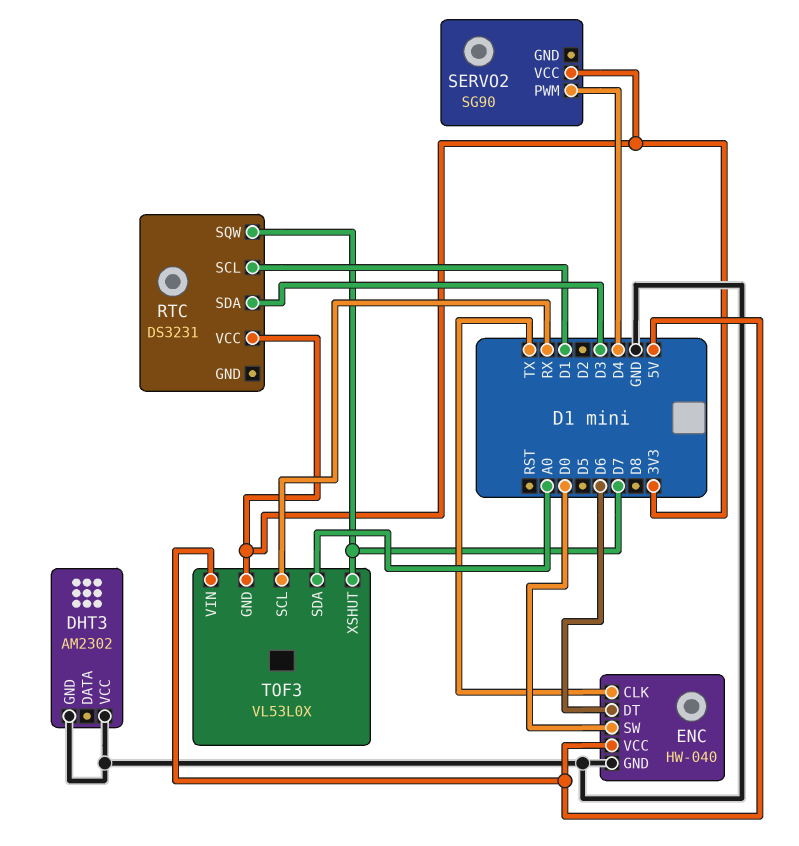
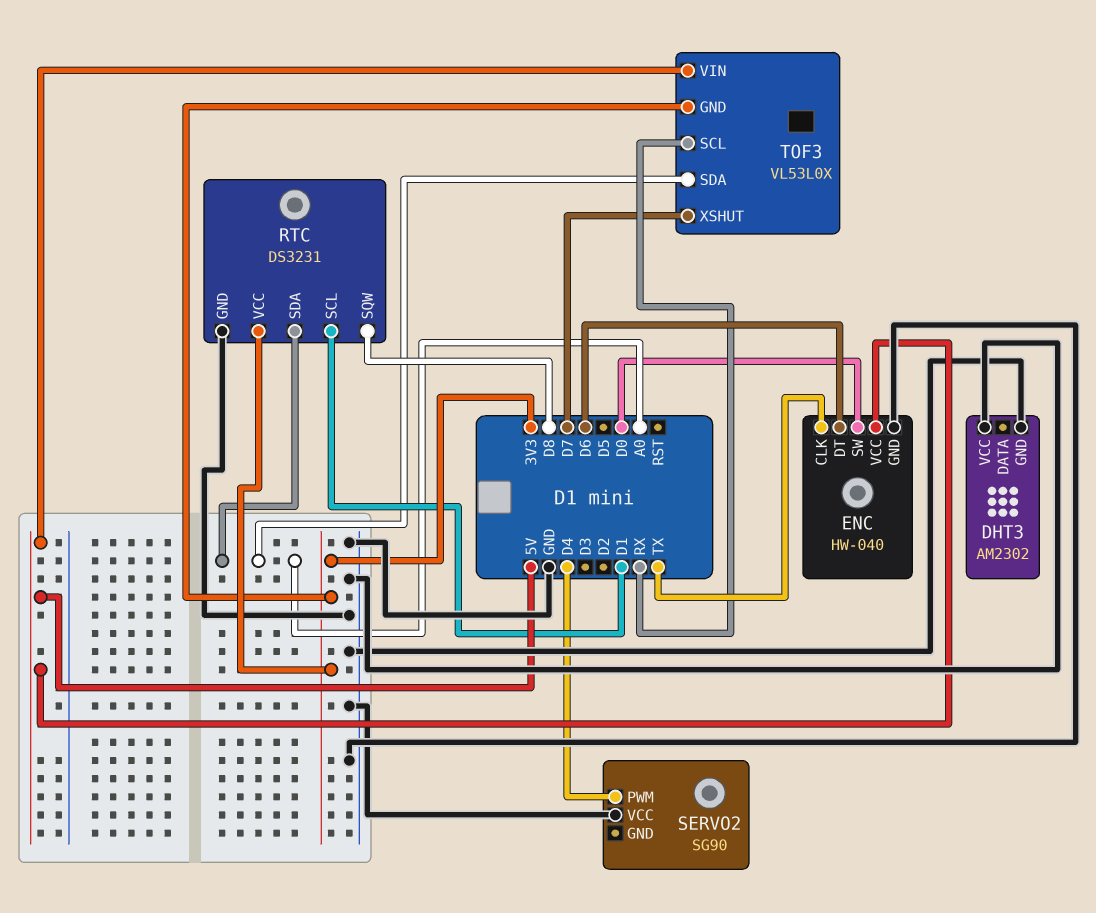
RTC pin GND: none -> GND
RTC pin SDA: D3 -> A0
RTC pin SQW: D7 -> D8
SERVO2 pin VCC: 3V3 -> GND

